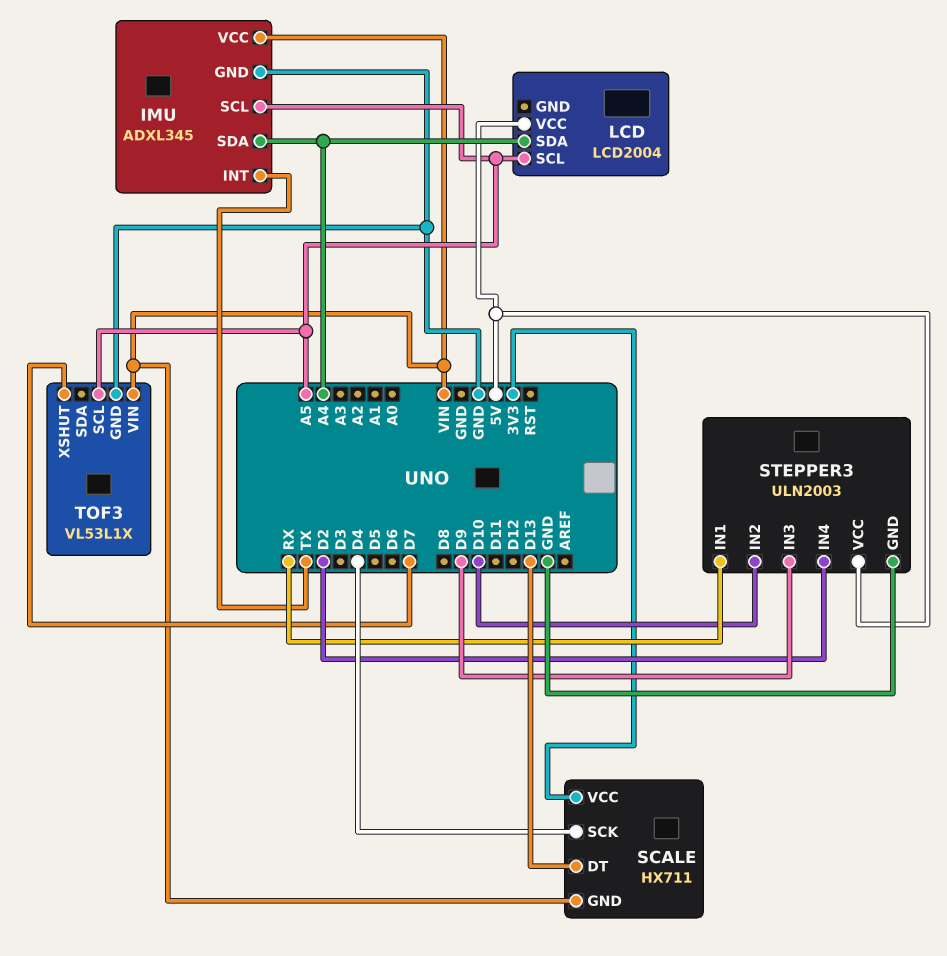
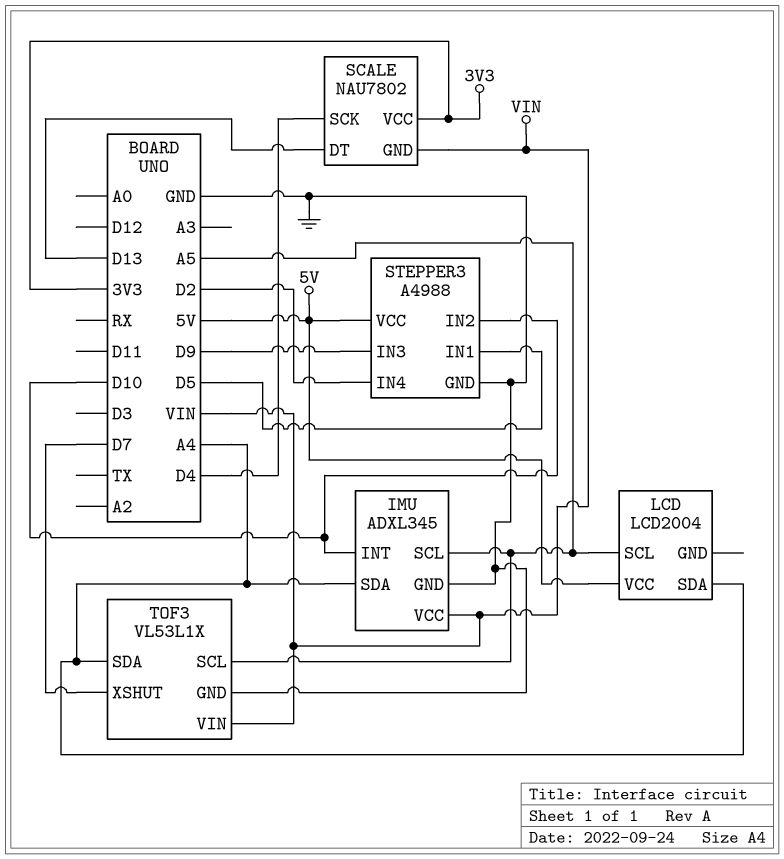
IMU pin INT: TX -> D10
SCALE: HX711 -> NAU7802
STEPPER3: ULN2003 -> A4988
STEPPER3 pin IN1: RX -> D5
TOF3 pin SDA: none -> A4

